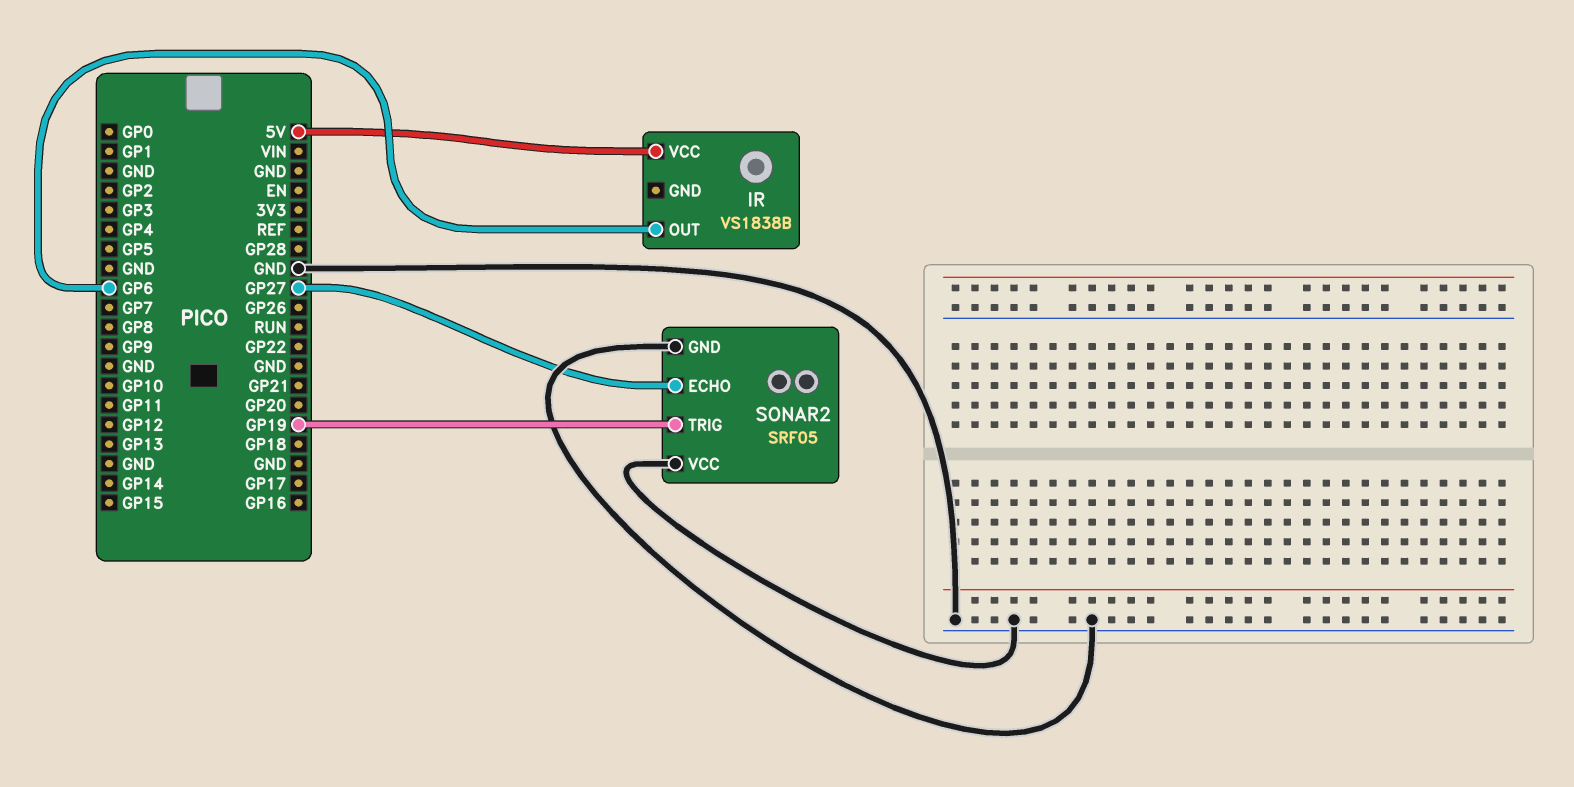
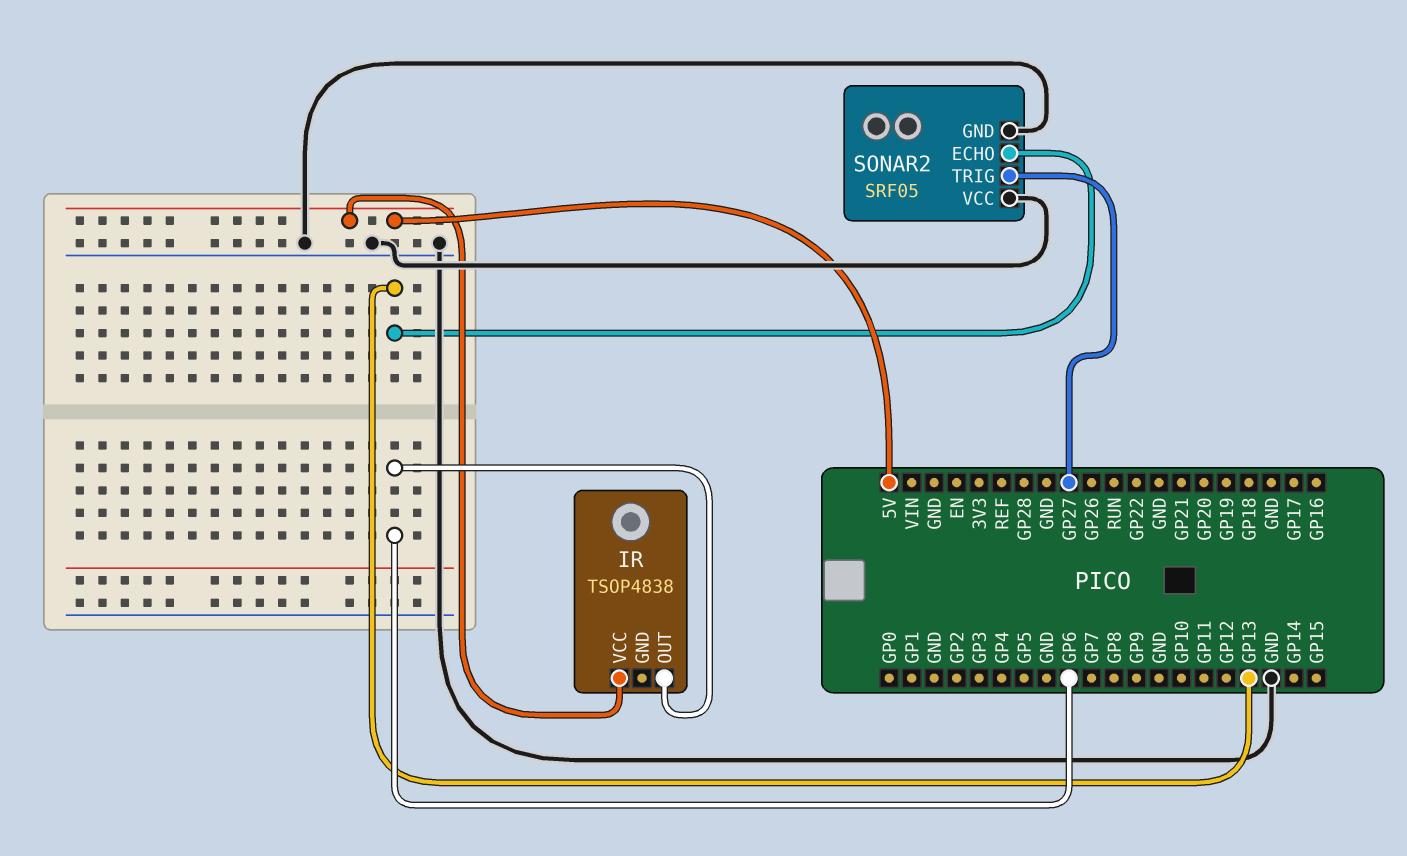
IR: VS1838B -> TSOP4838
SONAR2 pin ECHO: GP27 -> GP13
SONAR2 pin TRIG: GP19 -> GP27

